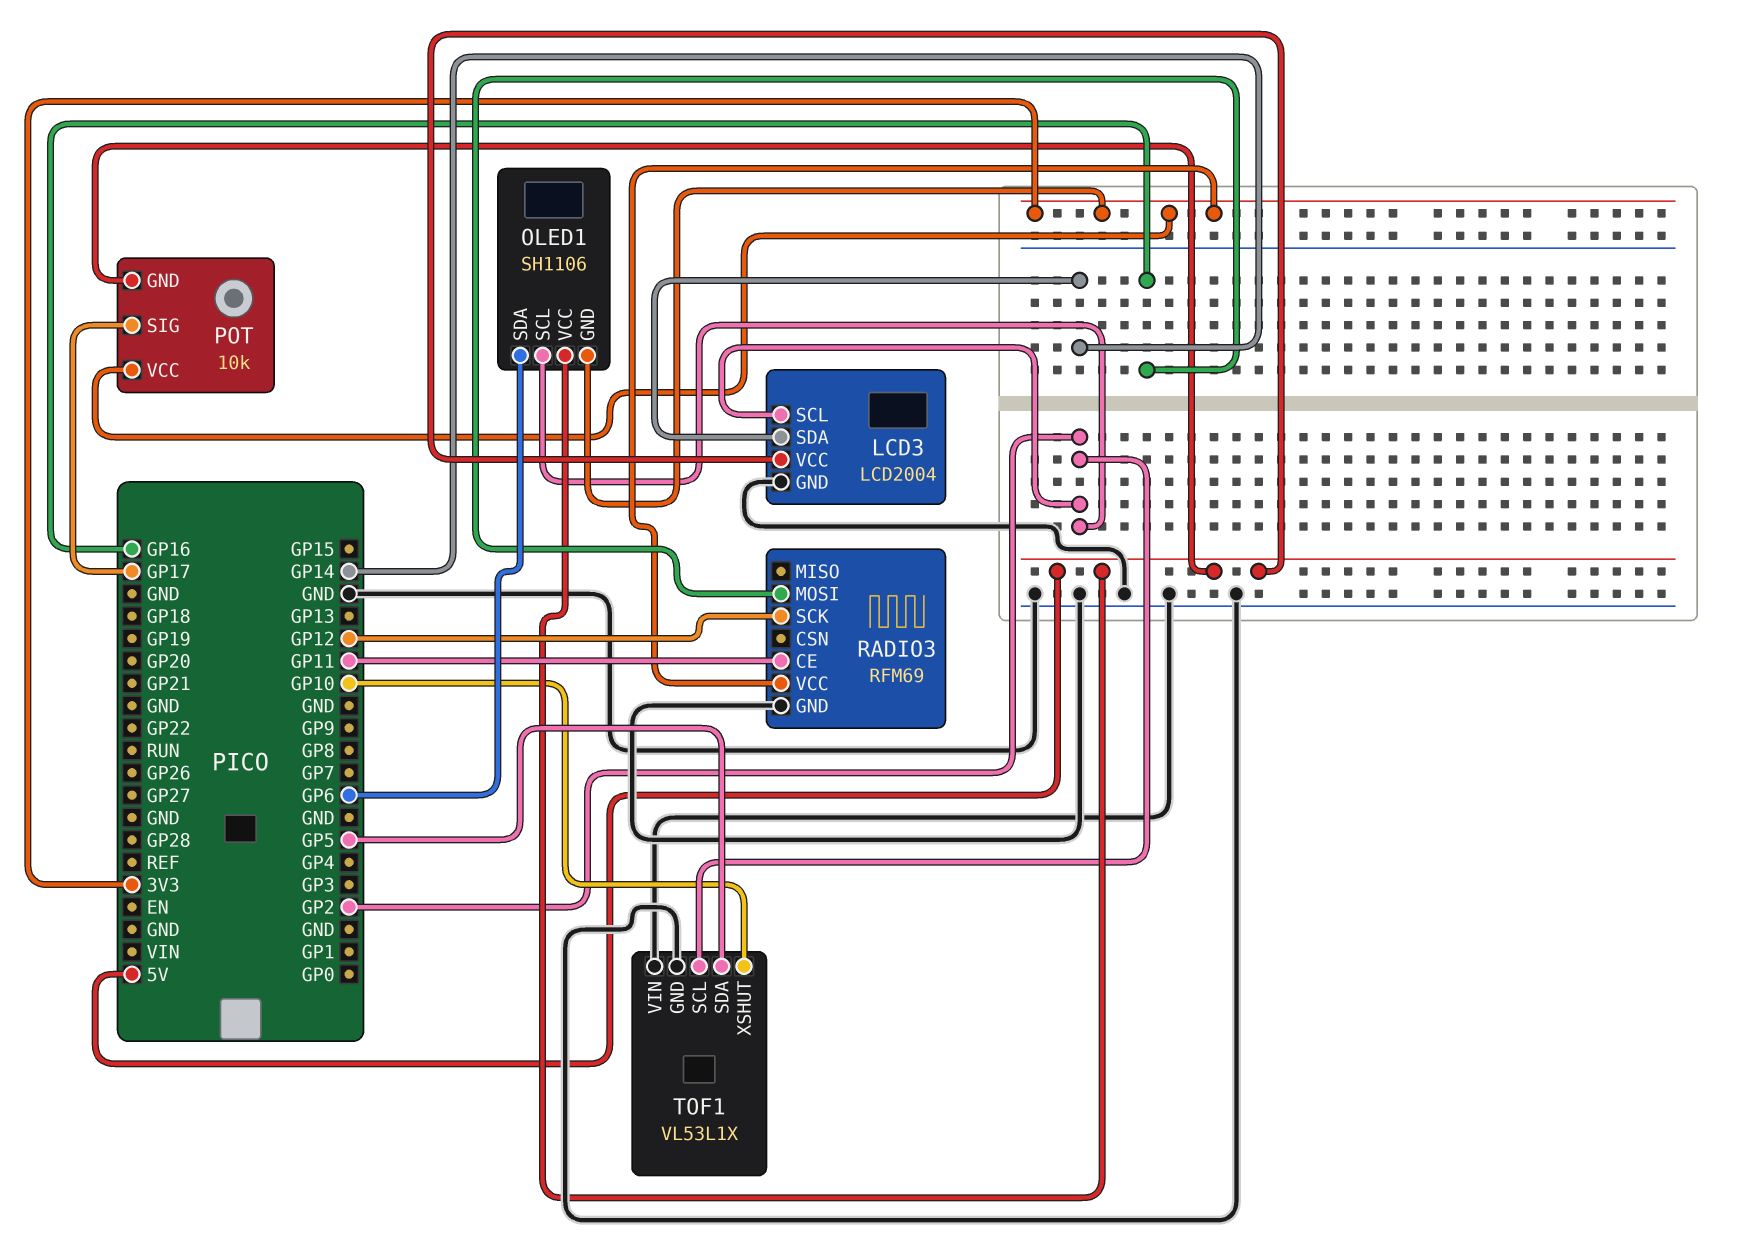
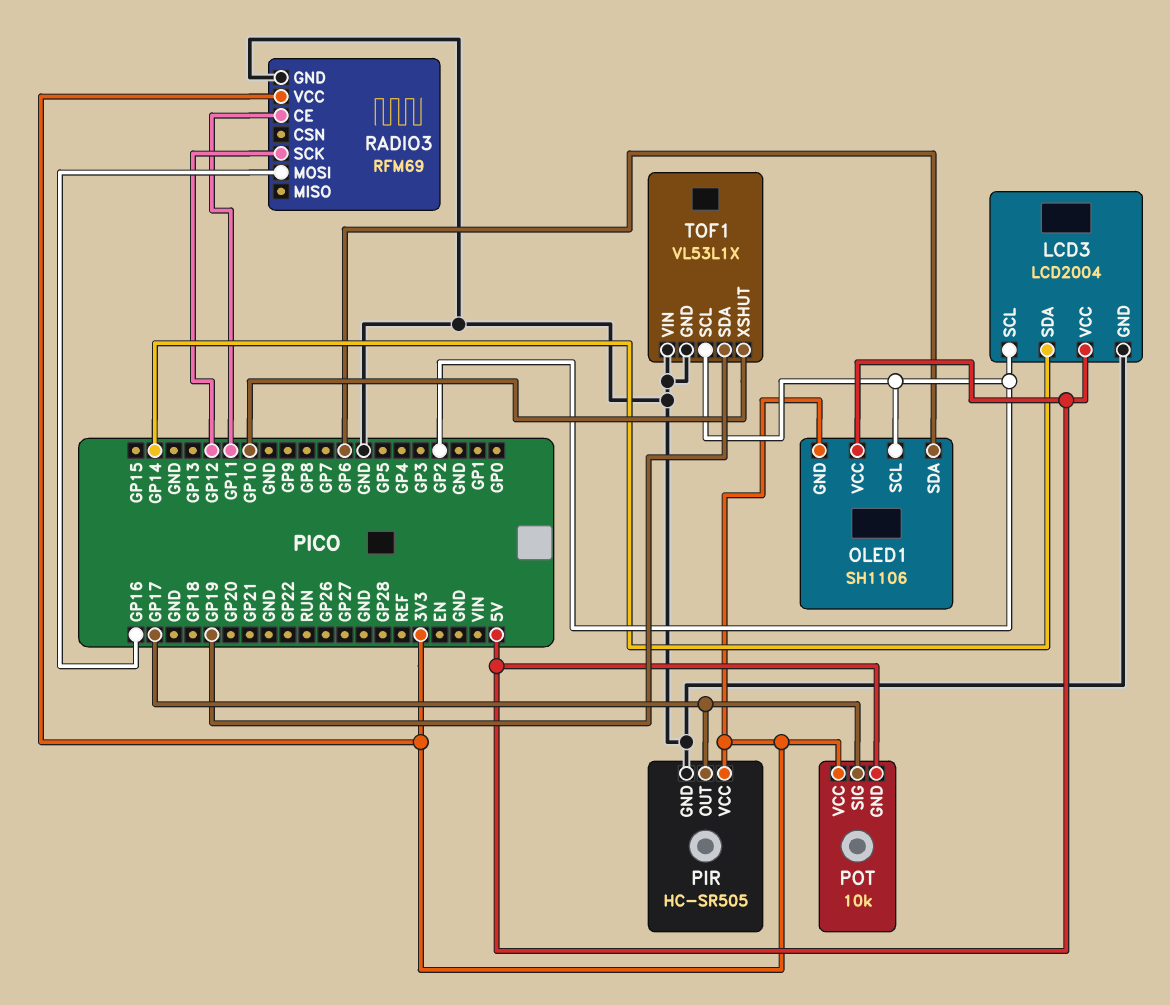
PIR: none -> HC-SR505
PIR pin GND: none -> GND
PIR pin OUT: none -> GP17
PIR pin VCC: none -> 3V3
TOF1 pin SDA: GP5 -> GP19

